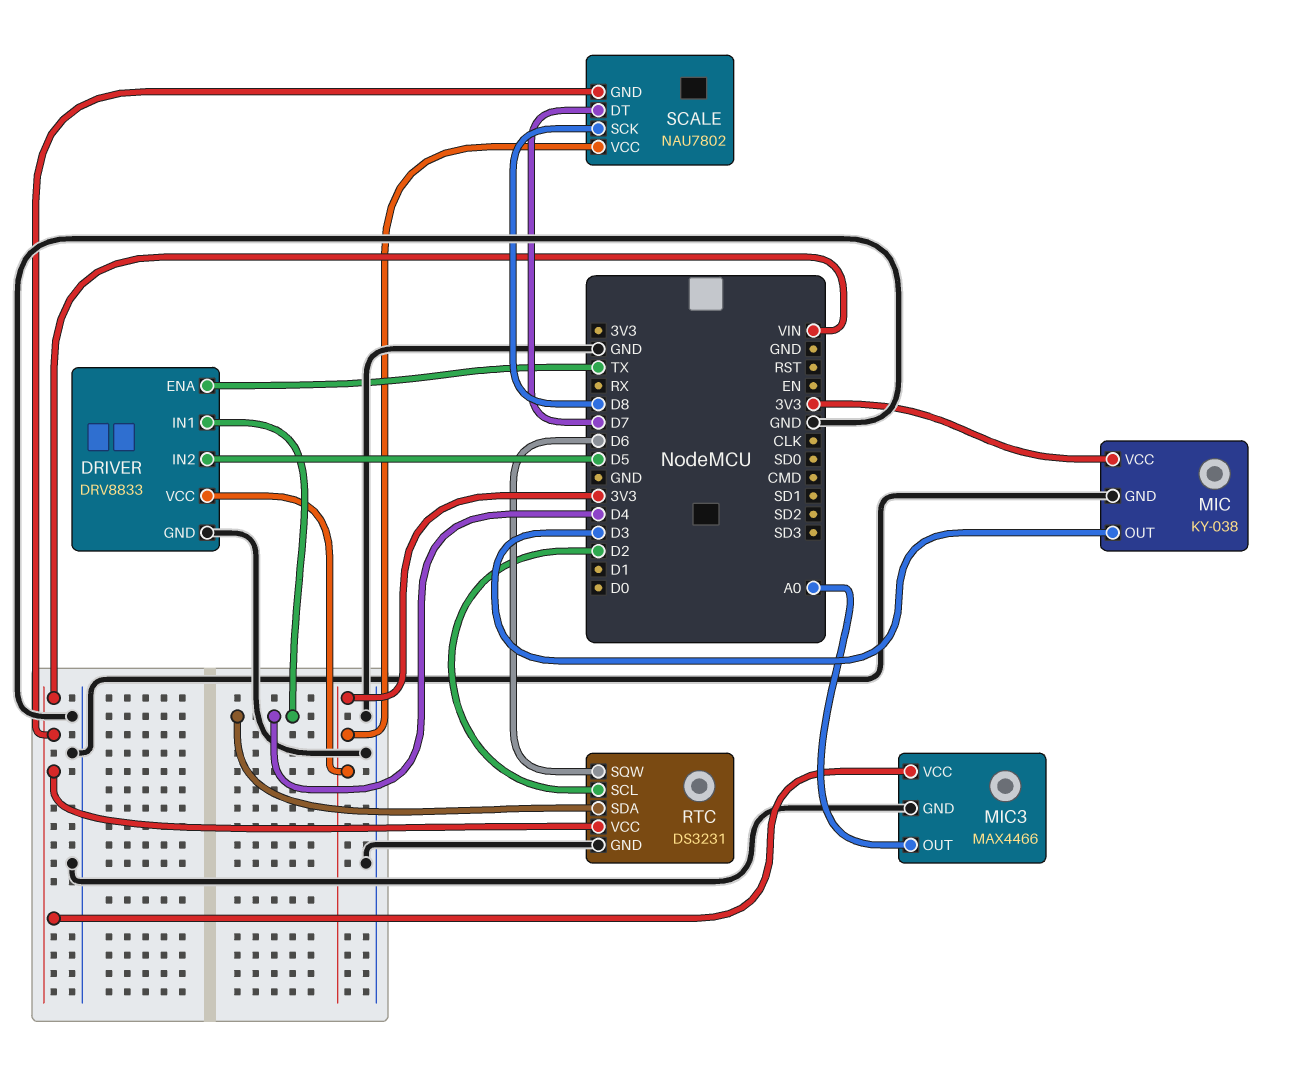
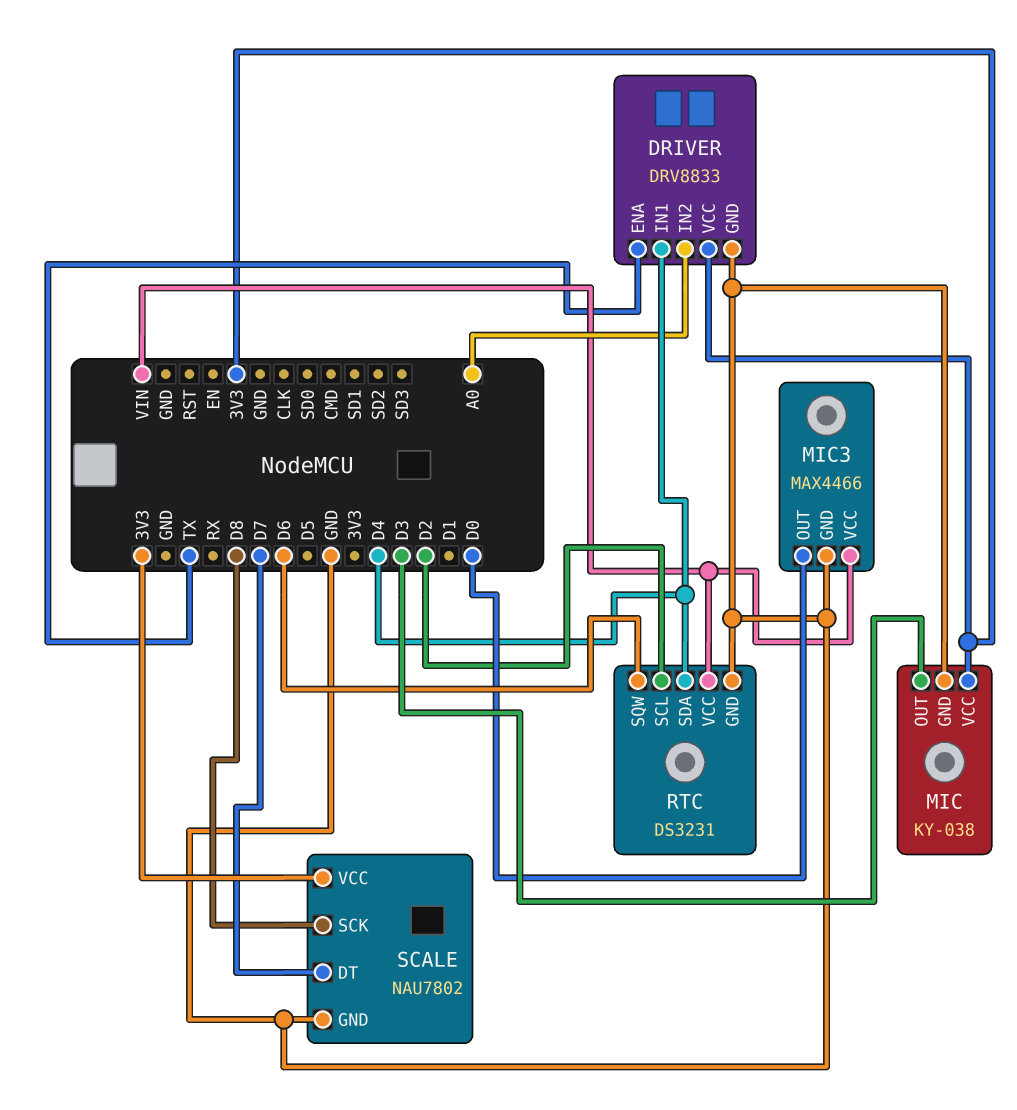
DRIVER pin IN2: D5 -> A0
MIC3 pin OUT: A0 -> D0
SCALE pin GND: VIN -> GND

